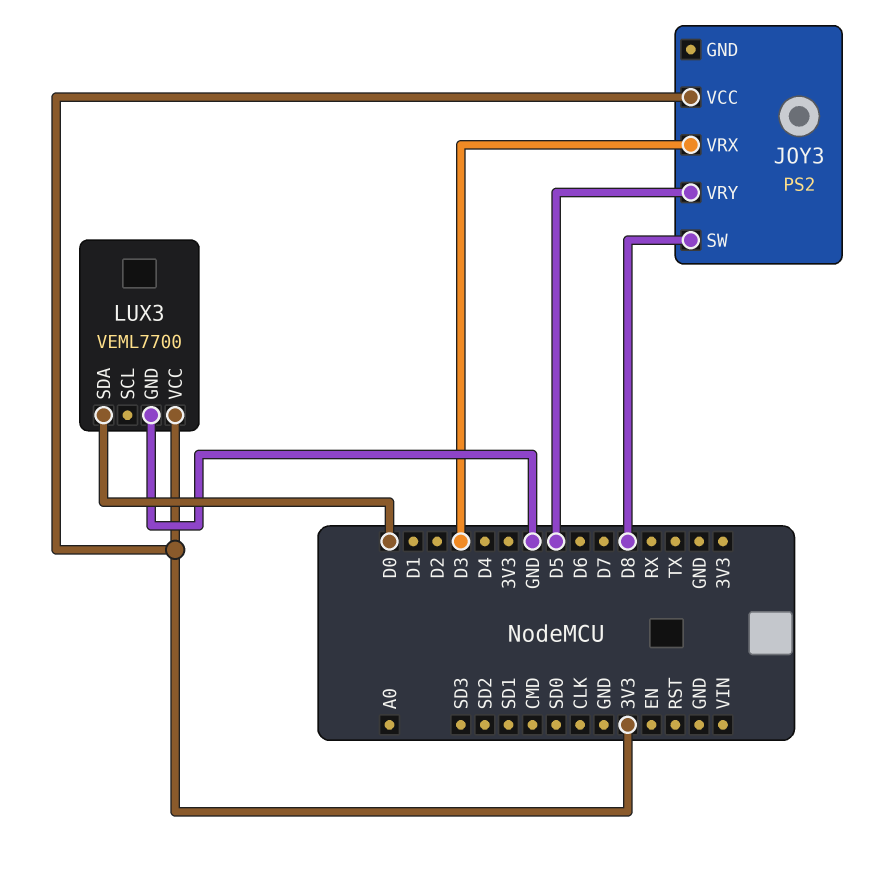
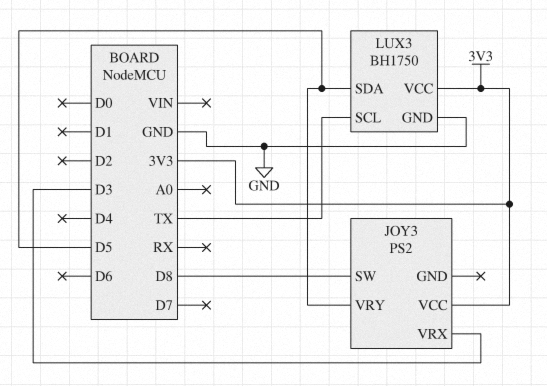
LUX3: VEML7700 -> BH1750
LUX3 pin SCL: none -> TX
LUX3 pin SDA: D0 -> D5

